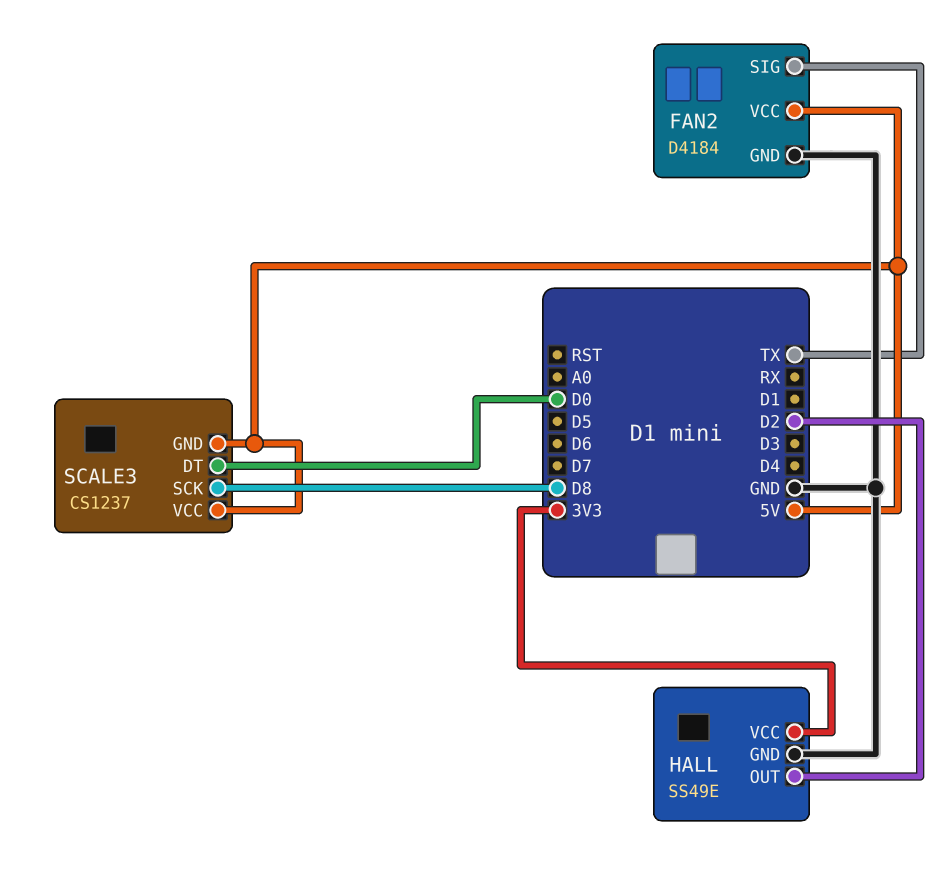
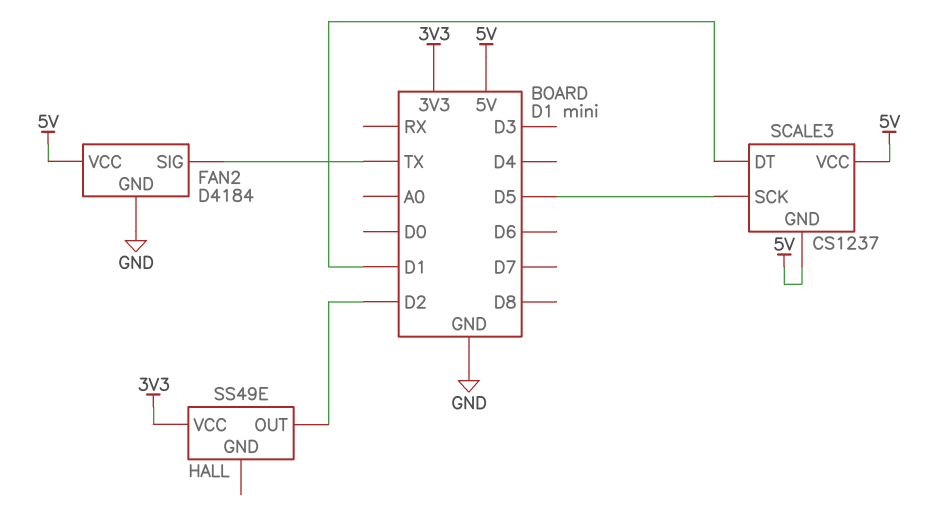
HALL pin GND: GND -> none
SCALE3 pin DT: D0 -> D1
SCALE3 pin SCK: D8 -> D5

